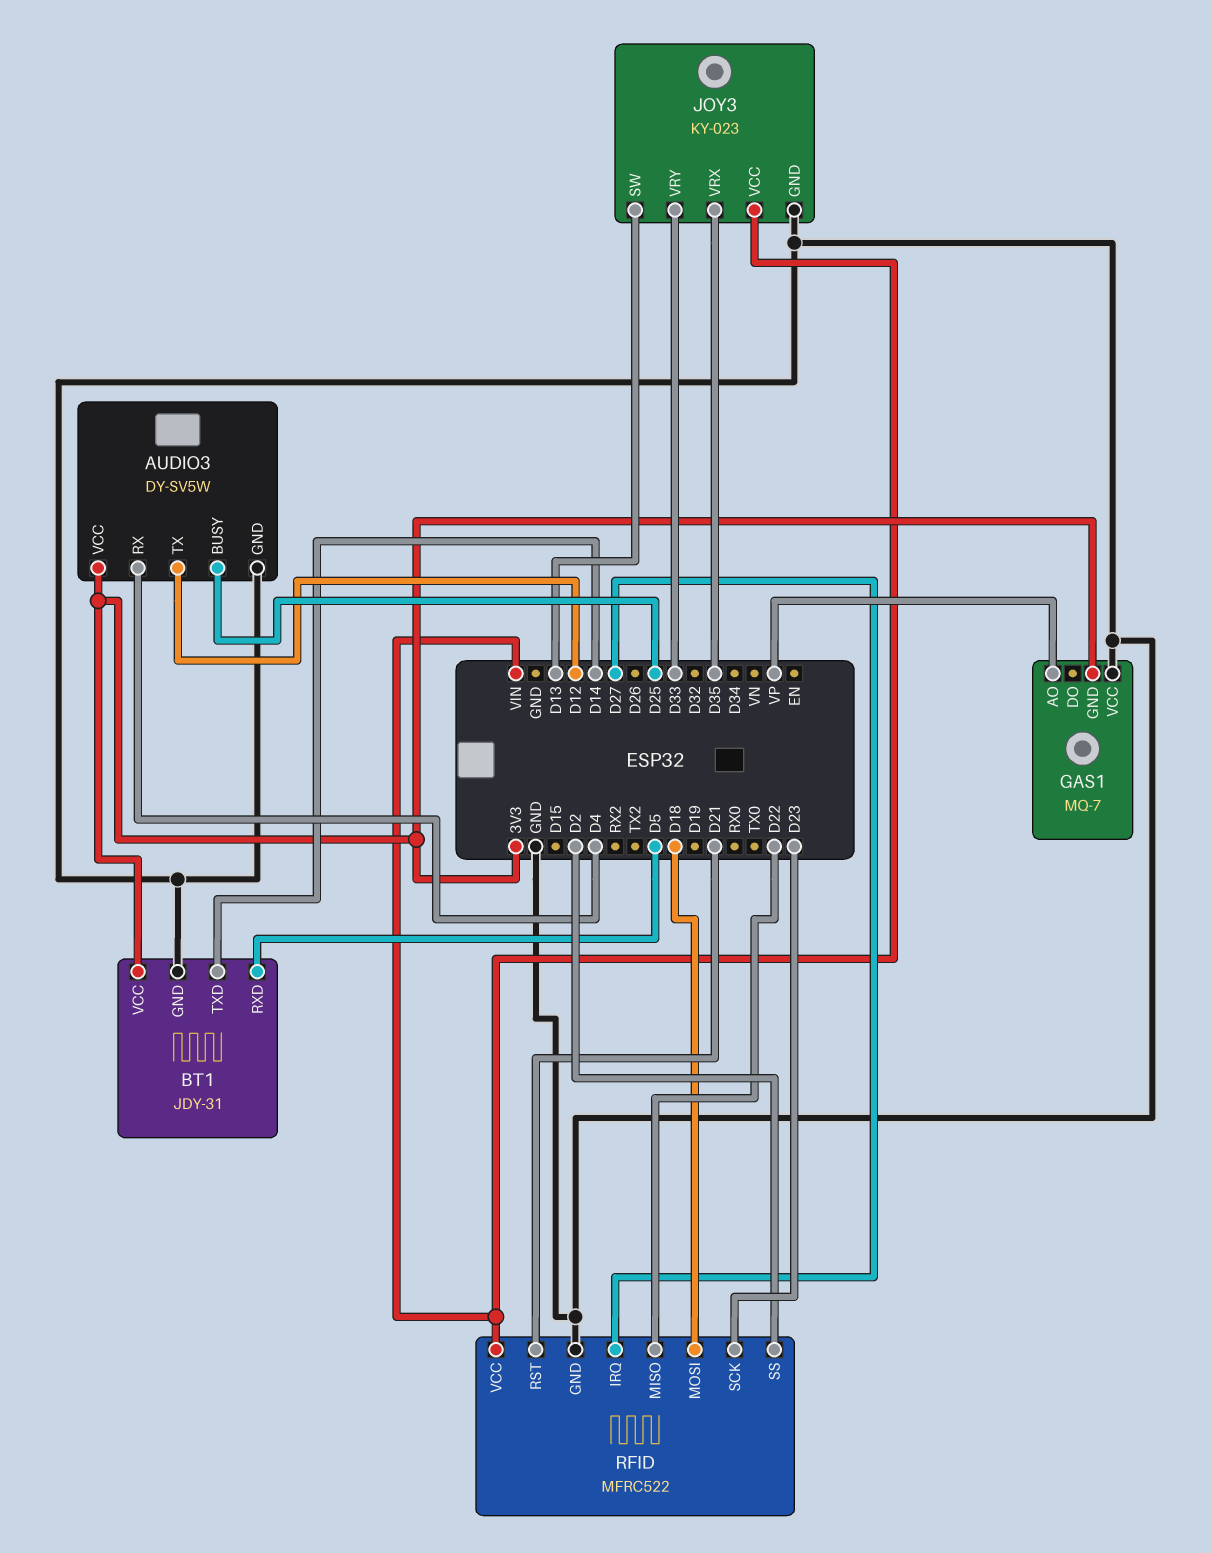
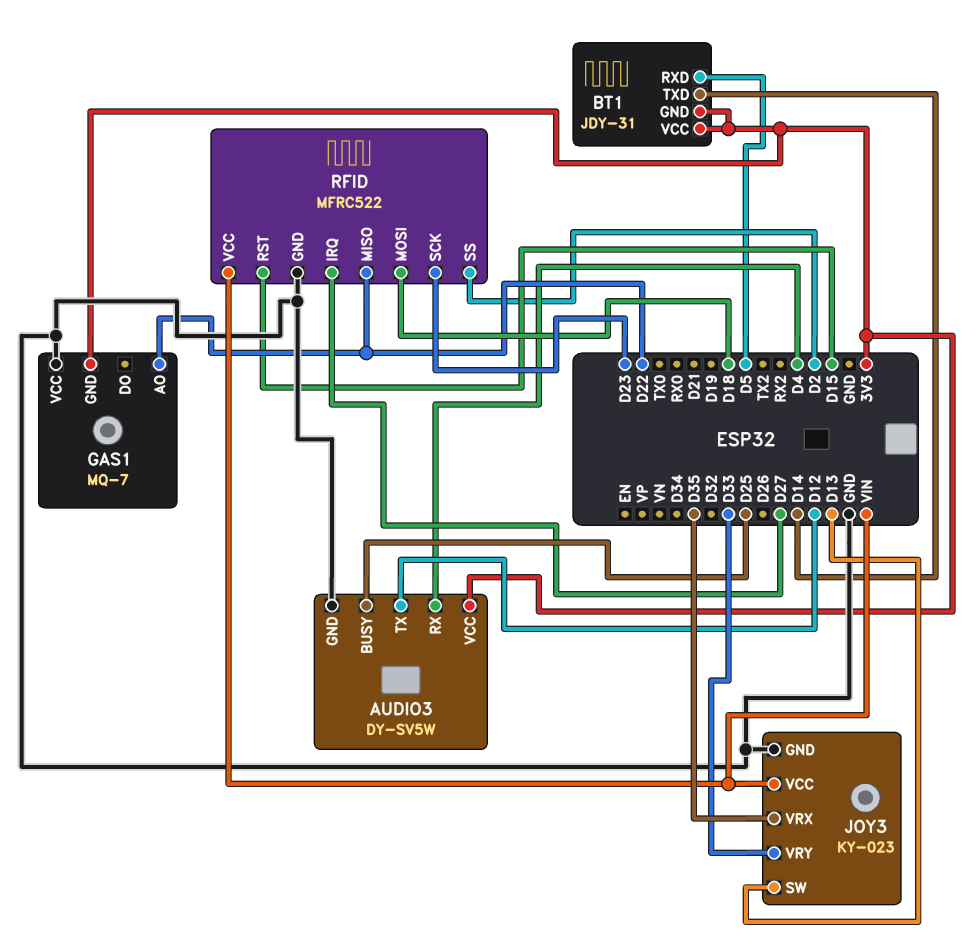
BT1 pin GND: GND -> 3V3
GAS1 pin AO: VP -> D22
RFID pin RST: D21 -> D15

